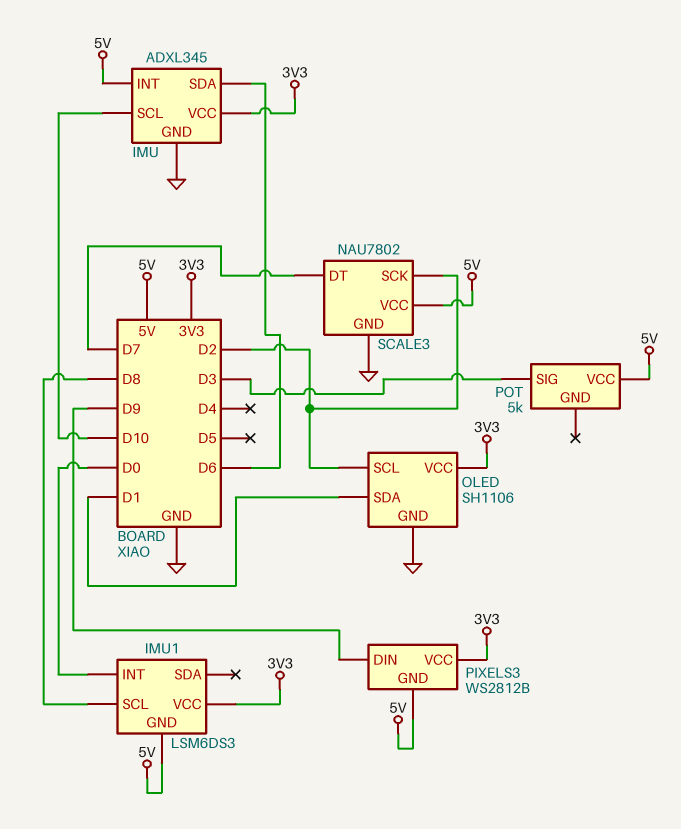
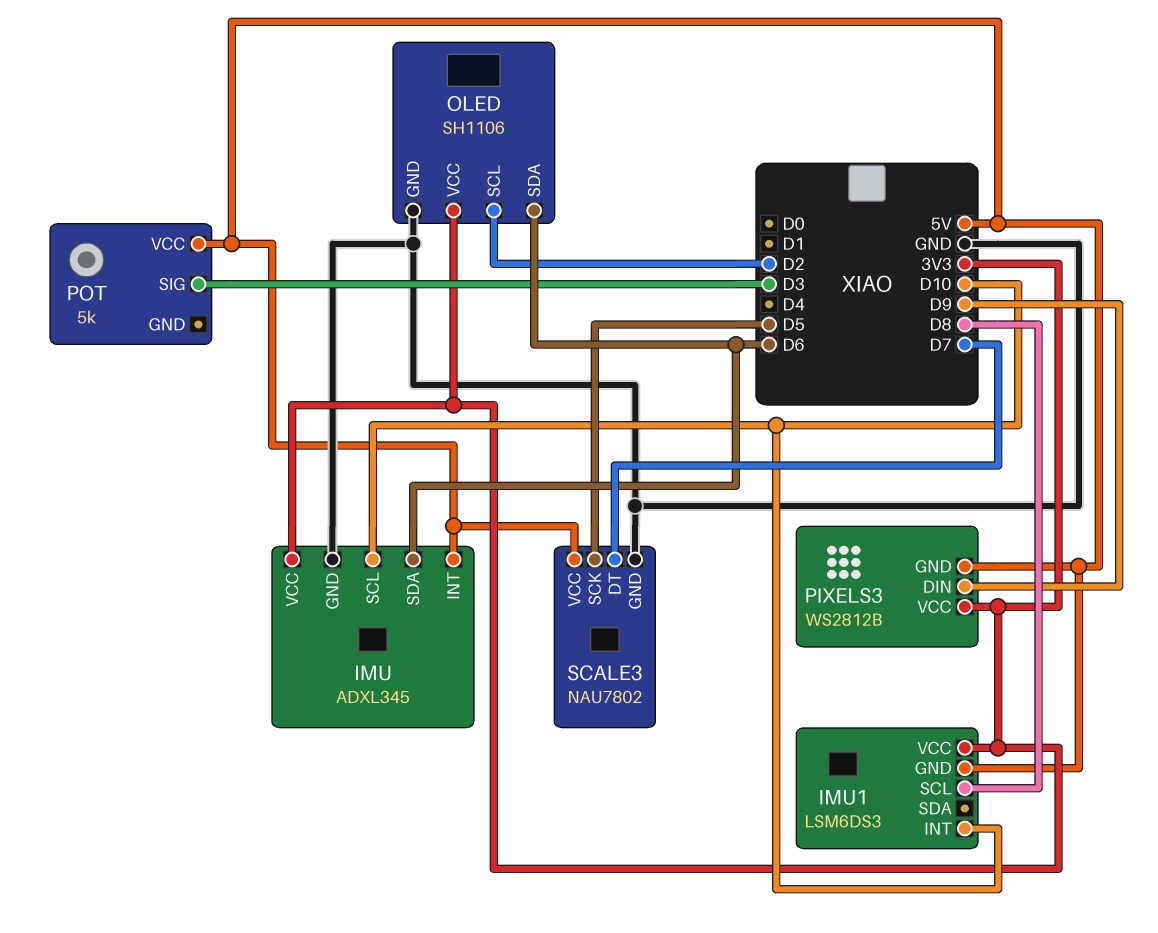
IMU1 pin INT: D0 -> D10
OLED pin SDA: D1 -> D6
SCALE3 pin SCK: D2 -> D5

